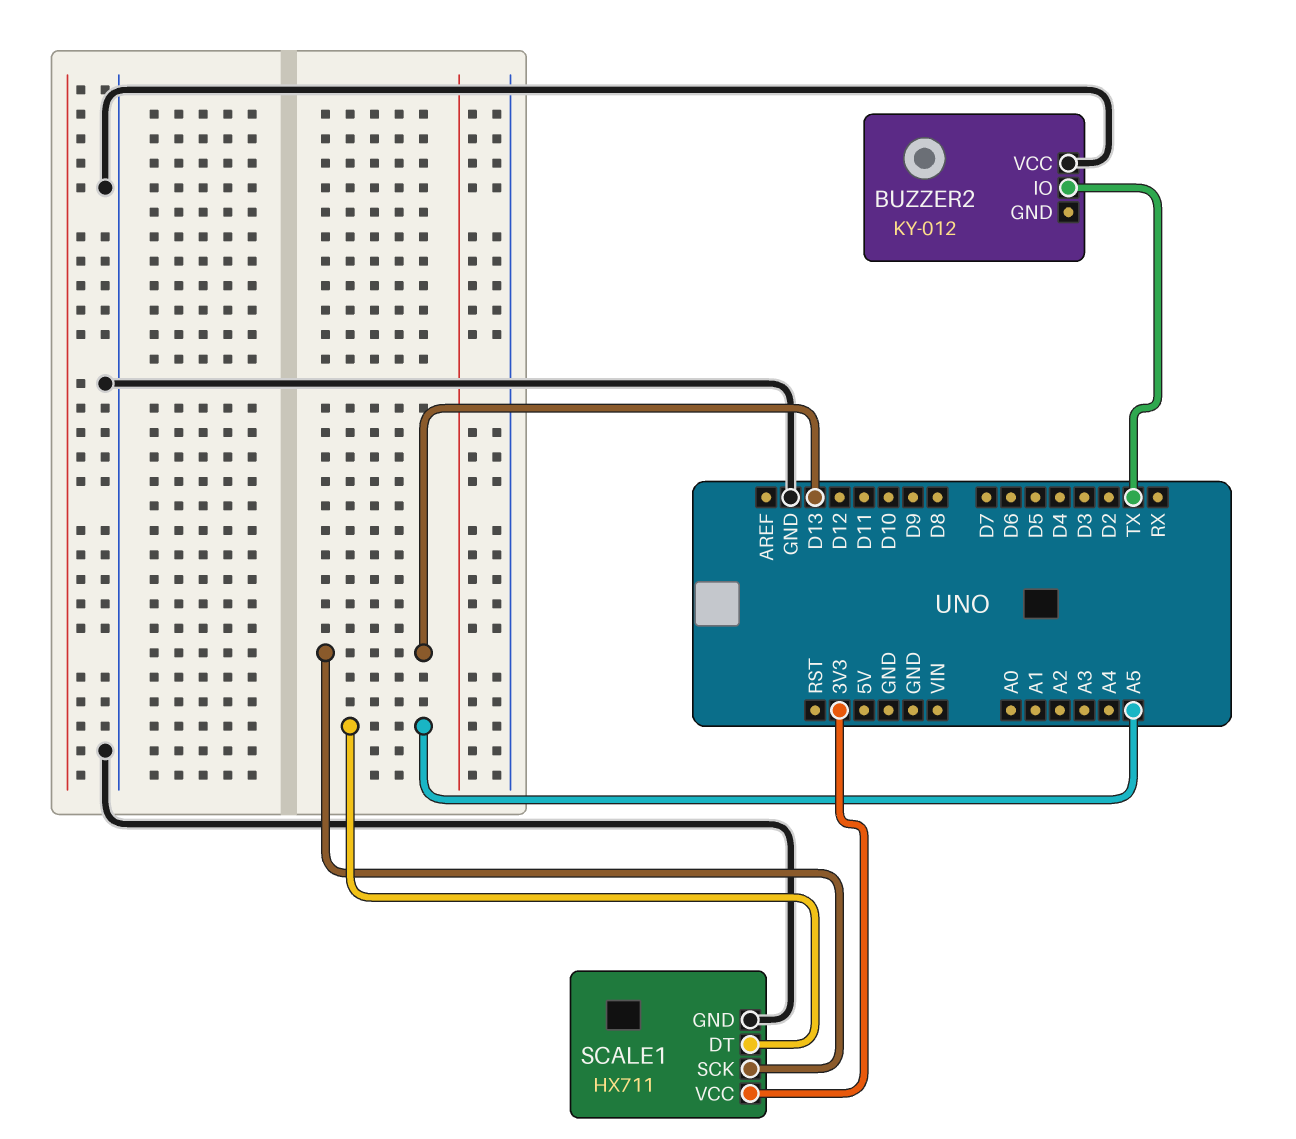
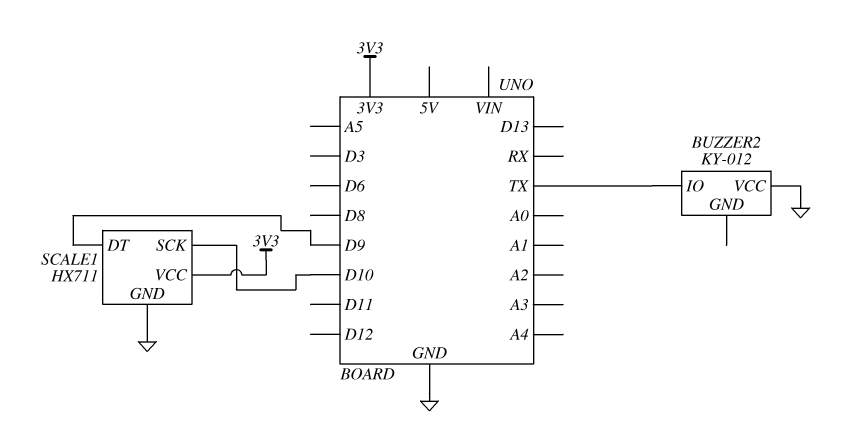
SCALE1 pin DT: A5 -> D9
SCALE1 pin SCK: D13 -> D10

